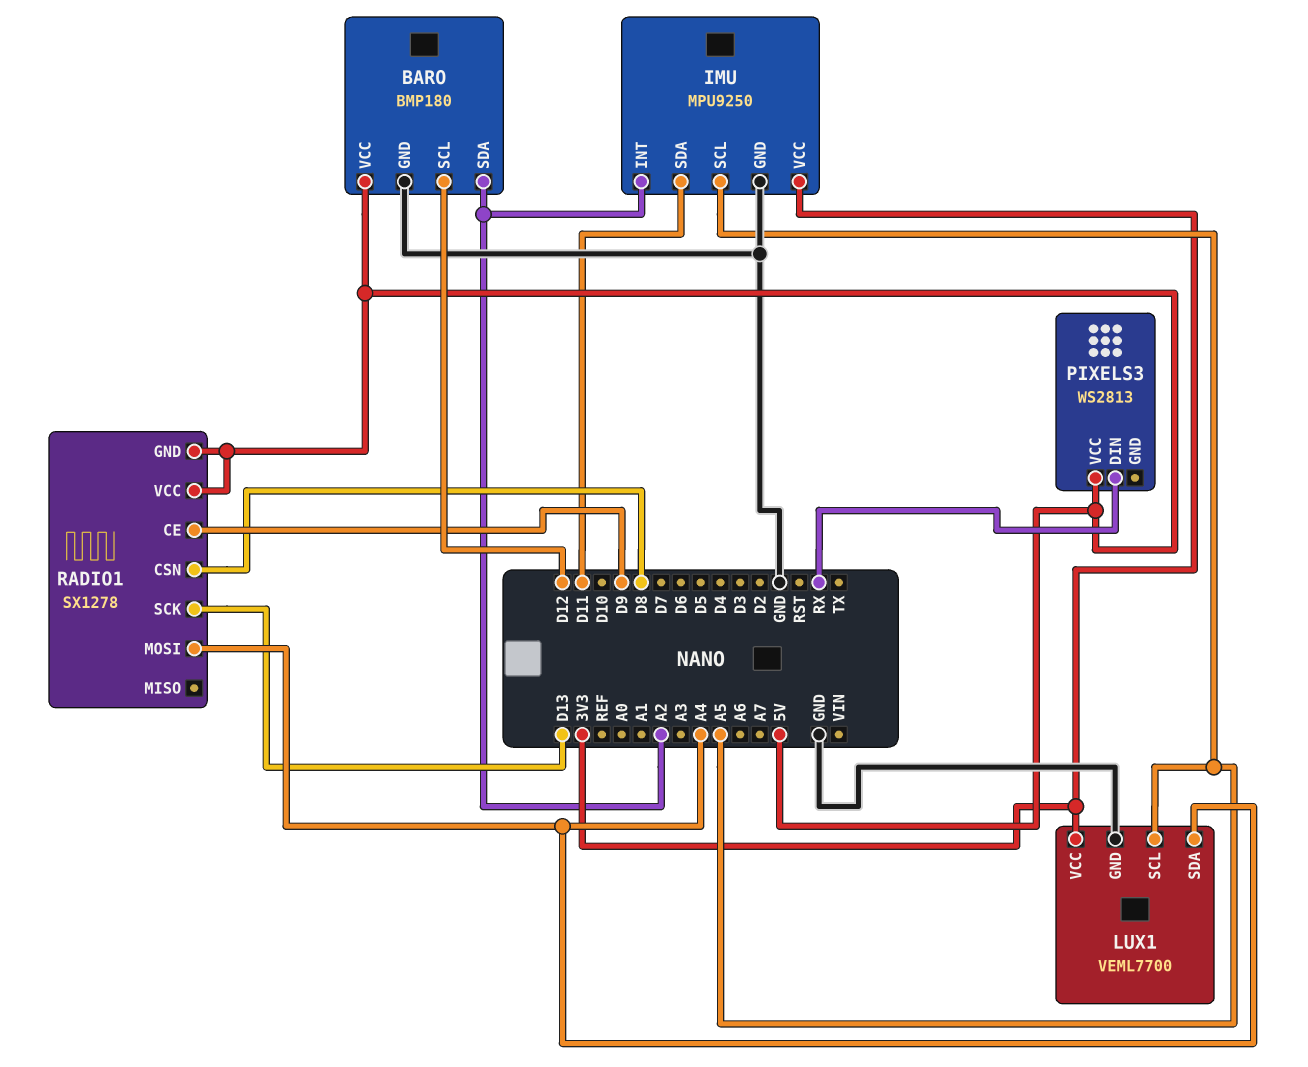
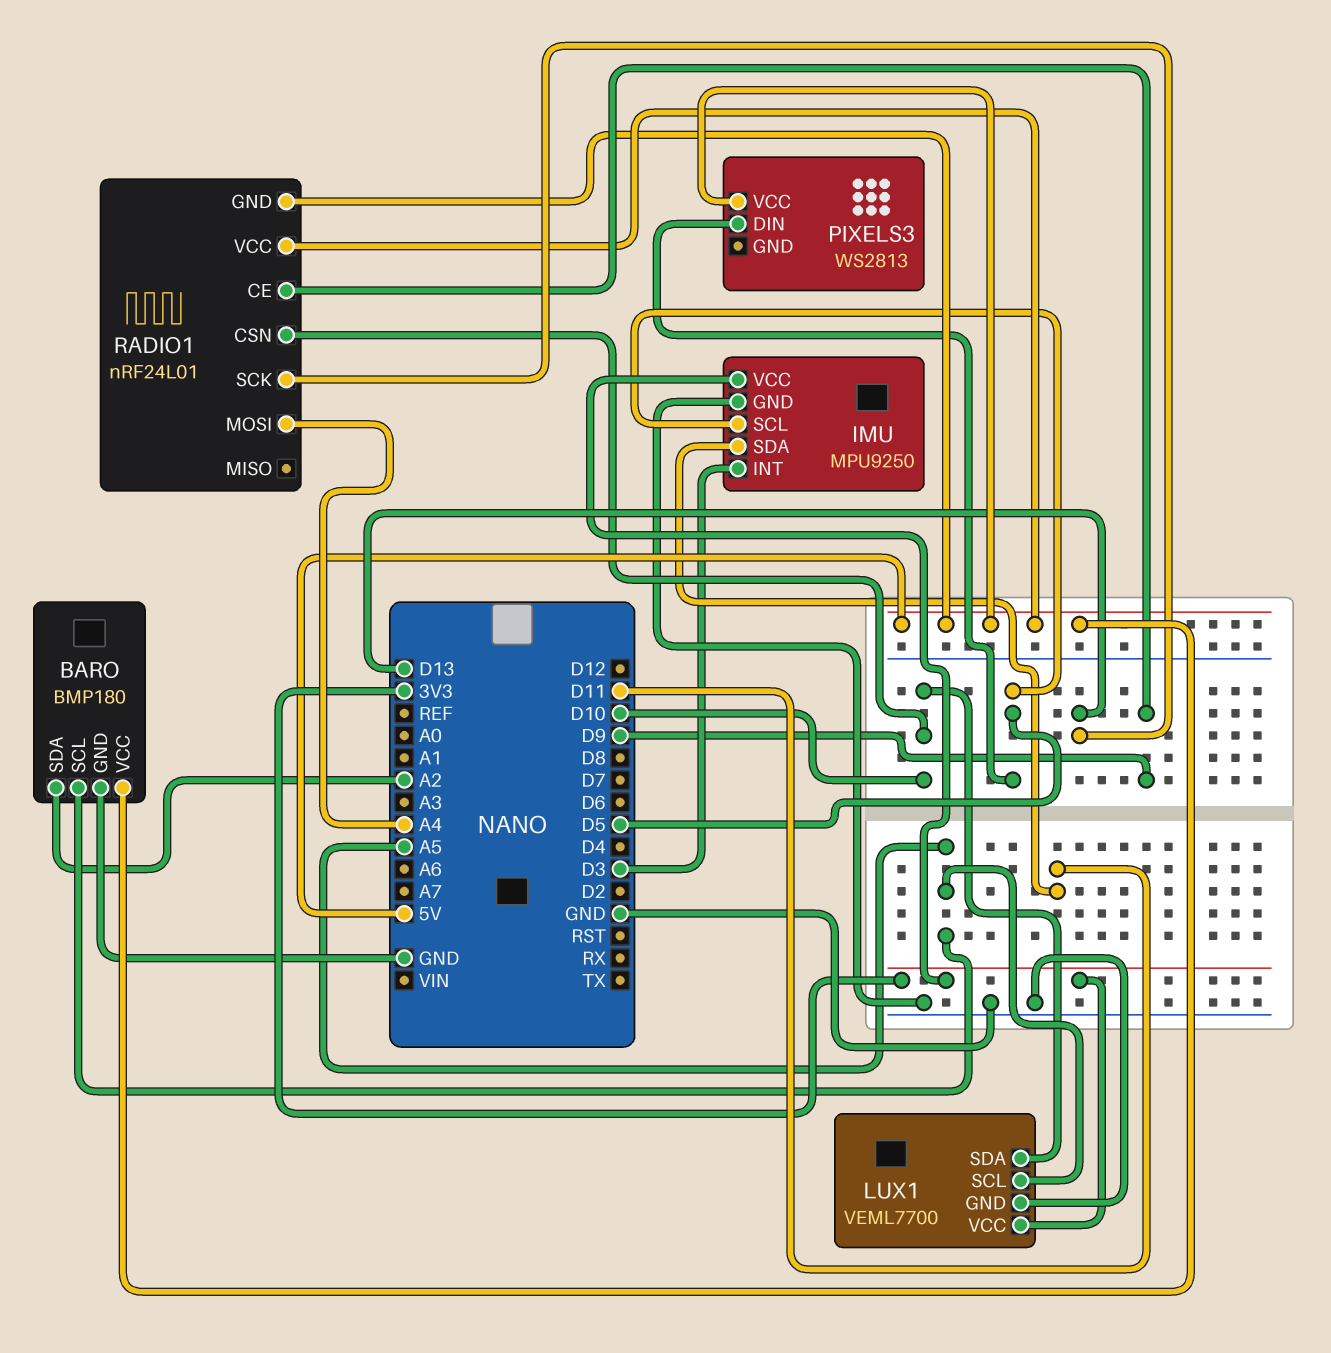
BARO pin SCL: D12 -> A5
IMU pin INT: A2 -> D3
IMU pin SCL: A5 -> D5
LUX1 pin SDA: A4 -> D10
PIXELS3 pin DIN: RX -> D5
RADIO1: SX1278 -> nRF24L01
RADIO1 pin CSN: D8 -> D10

